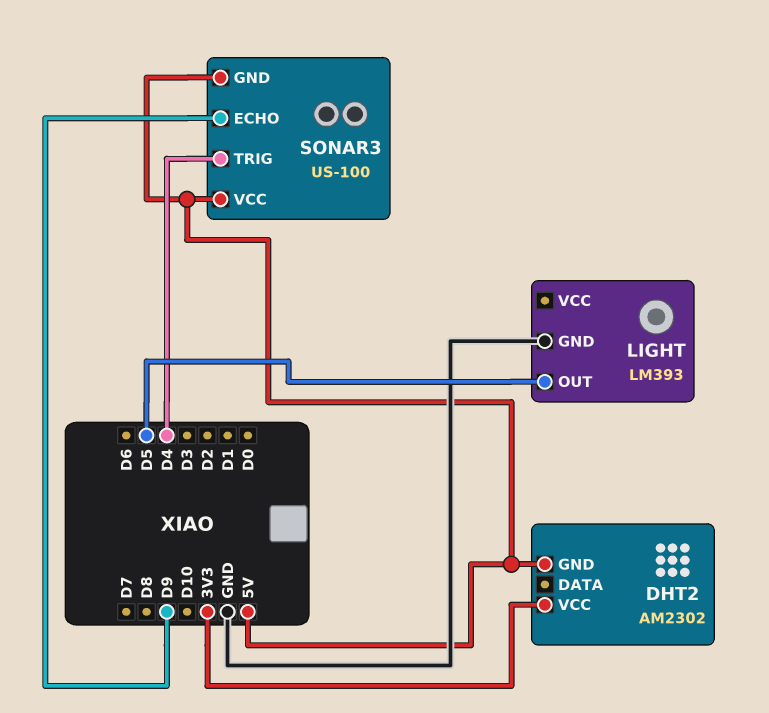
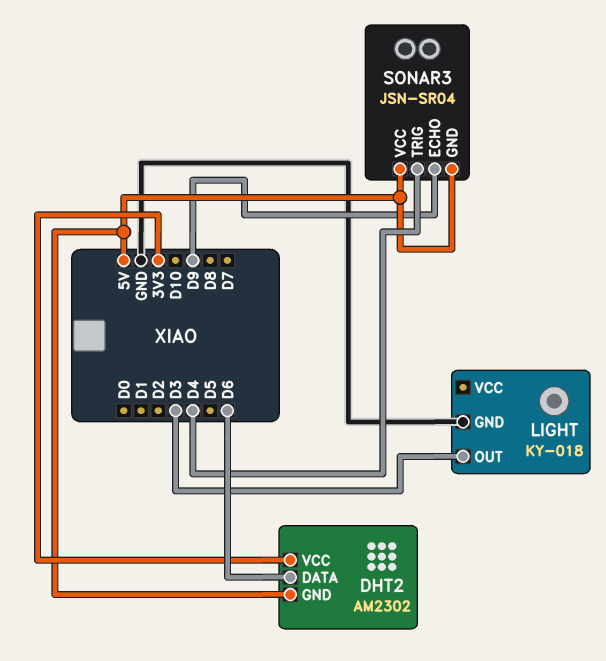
DHT2 pin DATA: none -> D6
LIGHT: LM393 -> KY-018
LIGHT pin OUT: D5 -> D3
SONAR3: US-100 -> JSN-SR04

